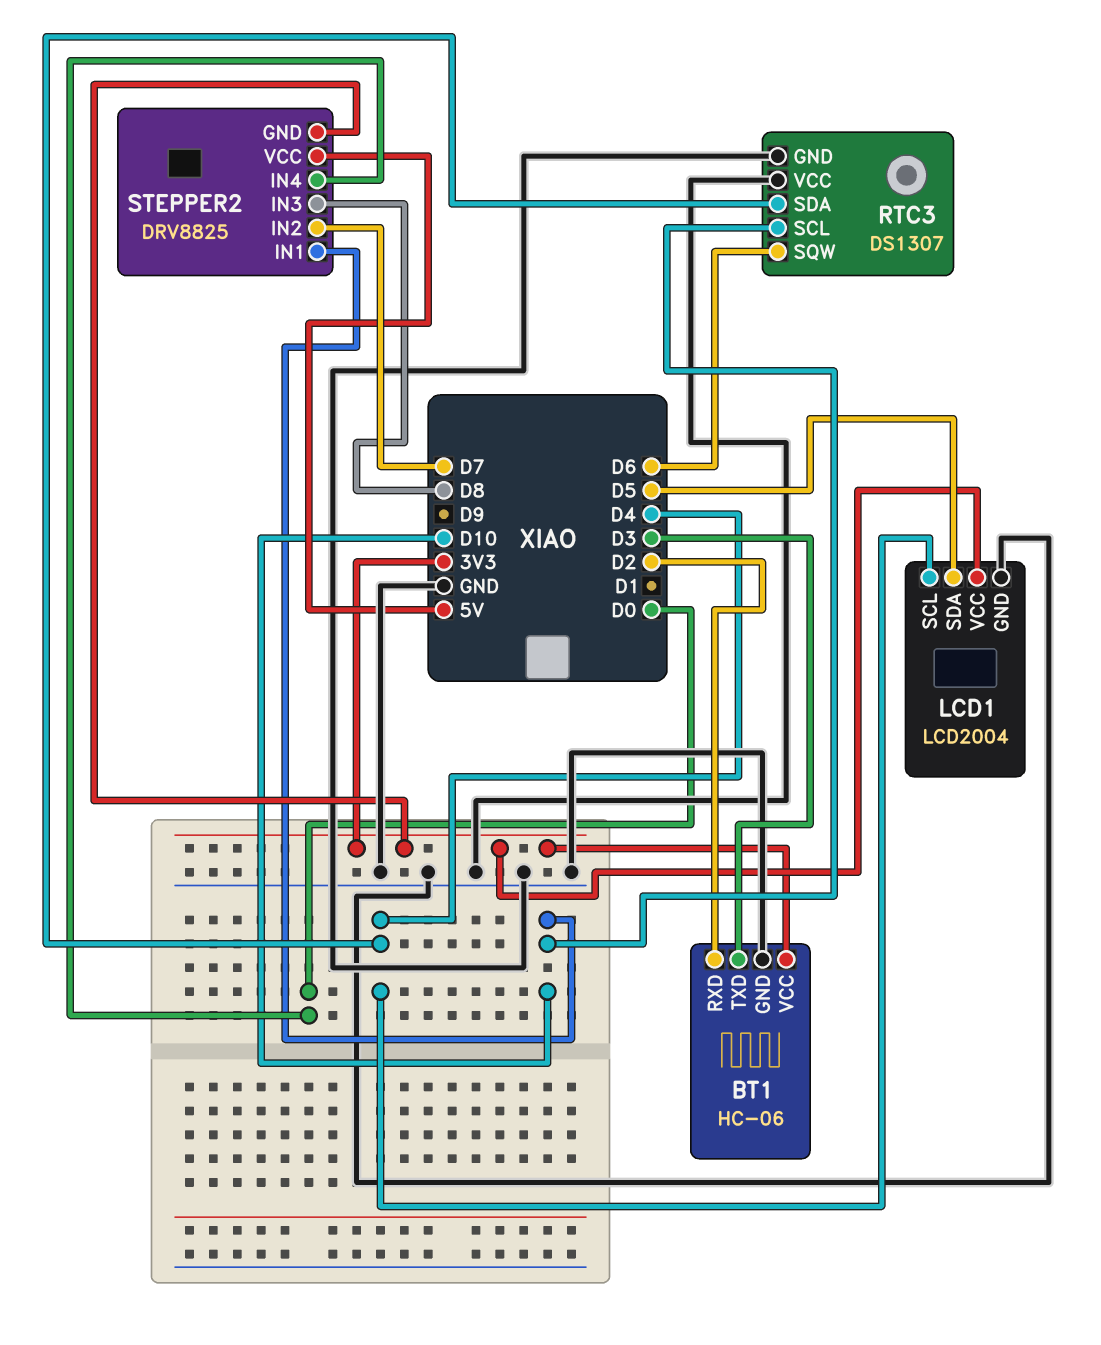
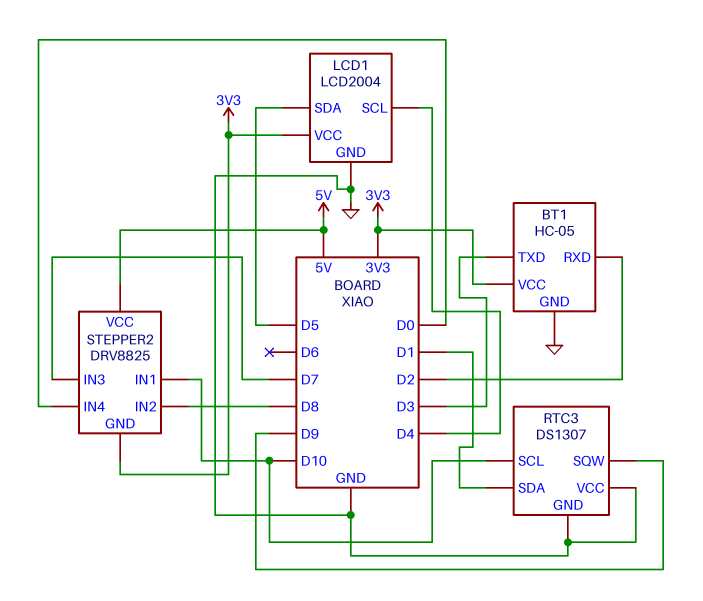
BT1: HC-06 -> HC-05
RTC3 pin SDA: D4 -> D1
RTC3 pin SQW: D6 -> D9
STEPPER2 pin IN2: D7 -> D8
STEPPER2 pin IN3: D8 -> D7

